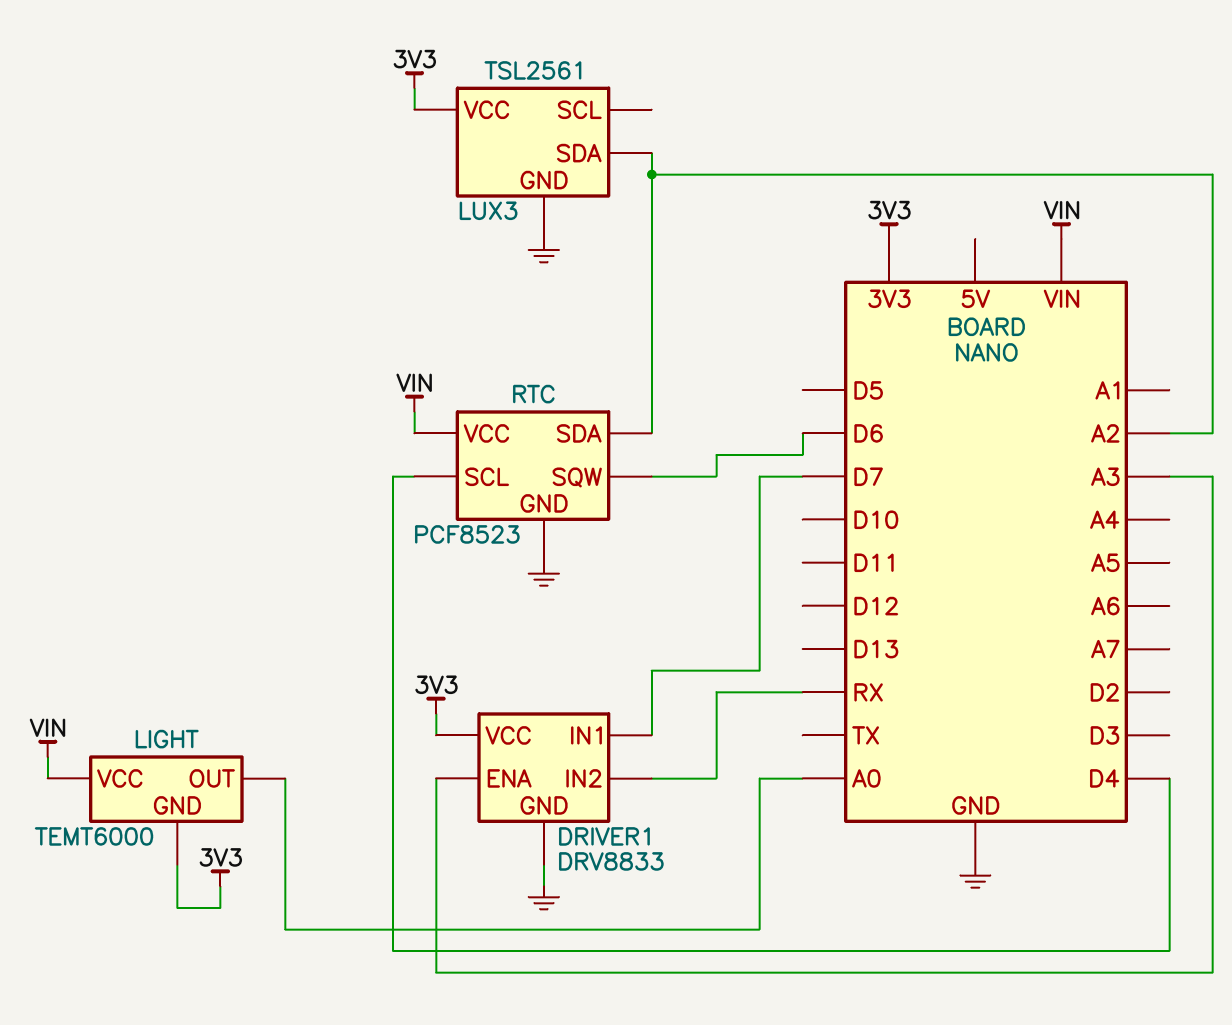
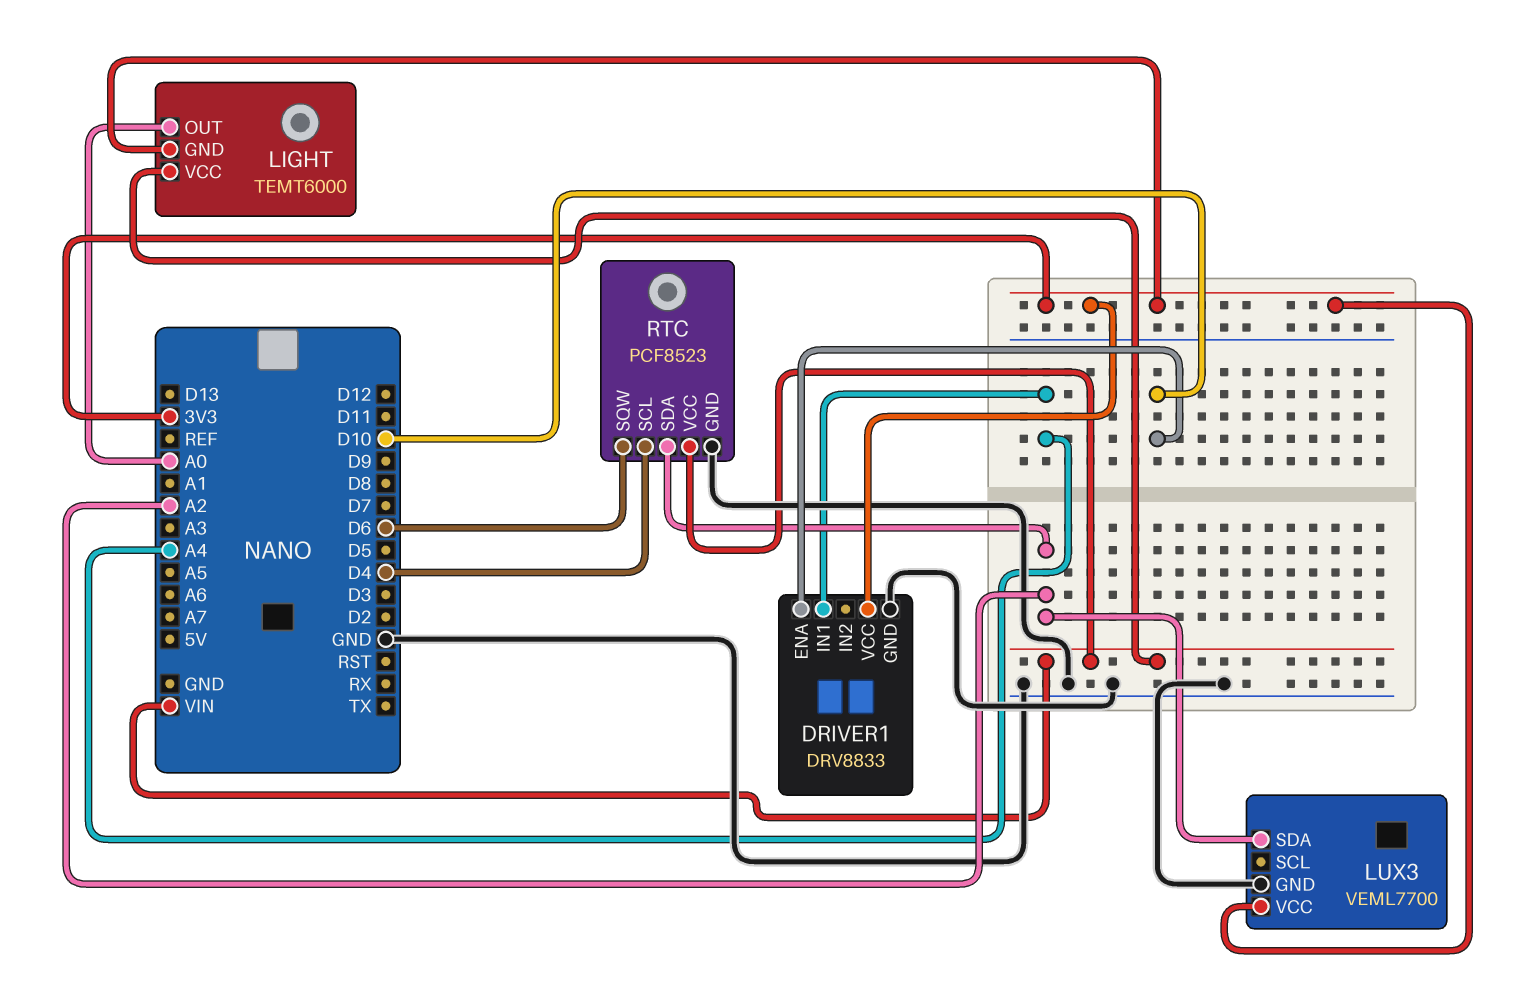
DRIVER1 pin ENA: A3 -> D10
DRIVER1 pin IN1: D7 -> A4
DRIVER1 pin IN2: RX -> none
LUX3: TSL2561 -> VEML7700

